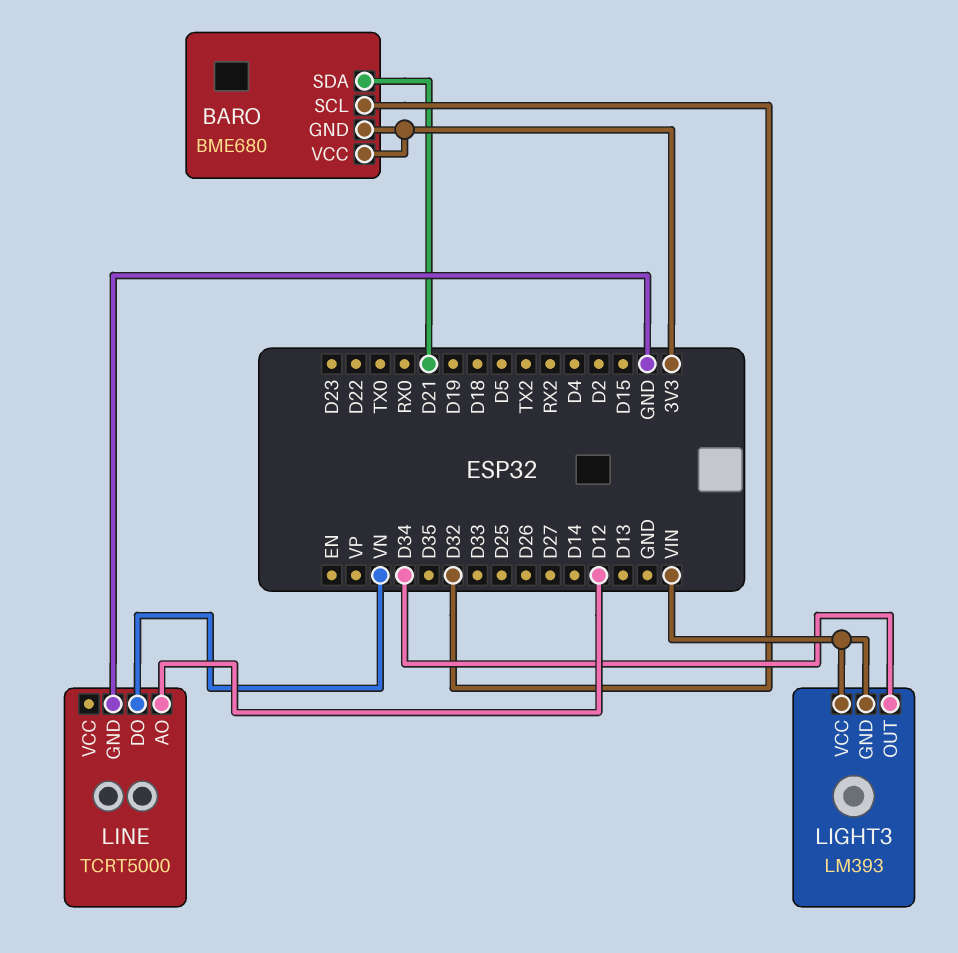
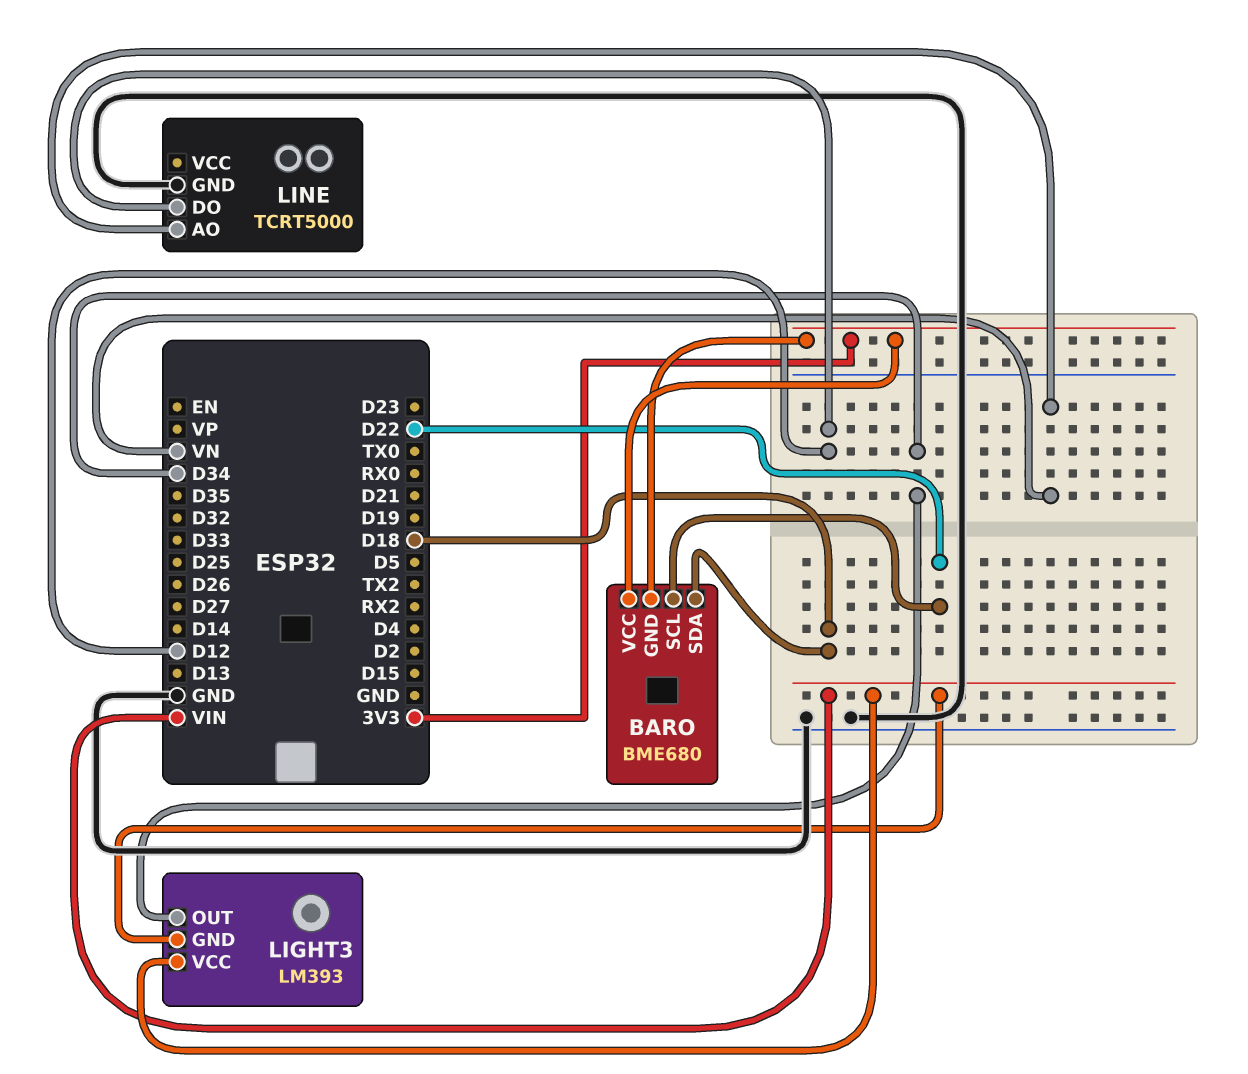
BARO pin SCL: D32 -> D22
BARO pin SDA: D21 -> D18
LINE pin AO: D12 -> VN
LINE pin DO: VN -> D12

